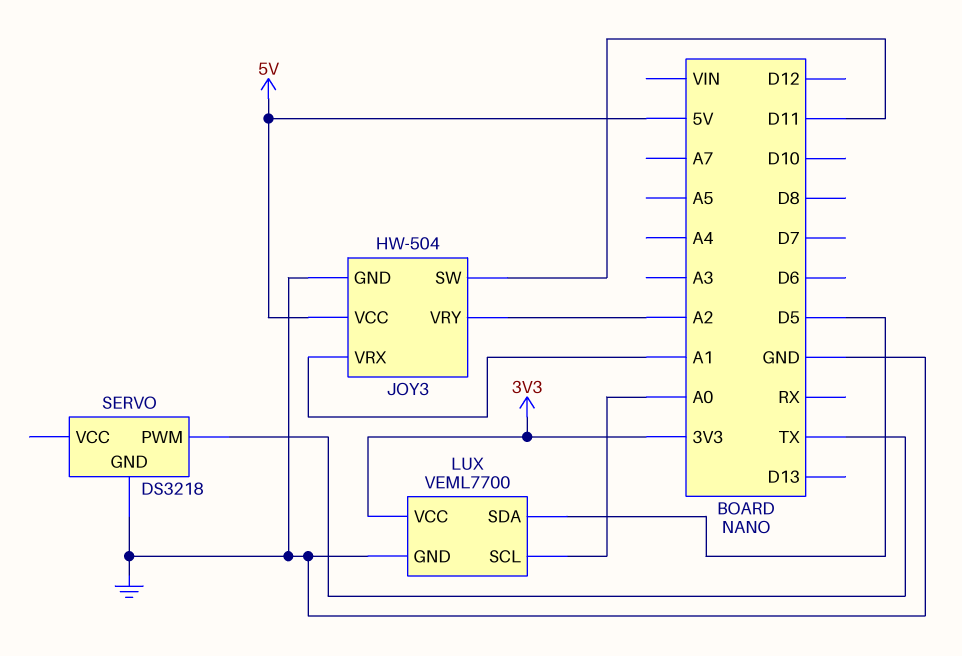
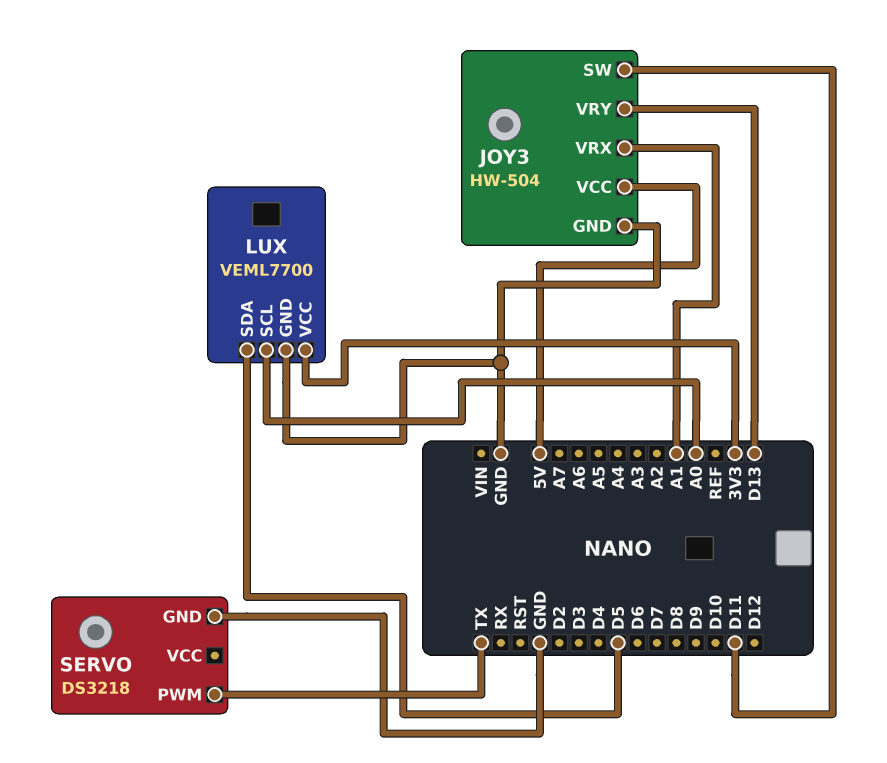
JOY3 pin VRY: A2 -> D13

